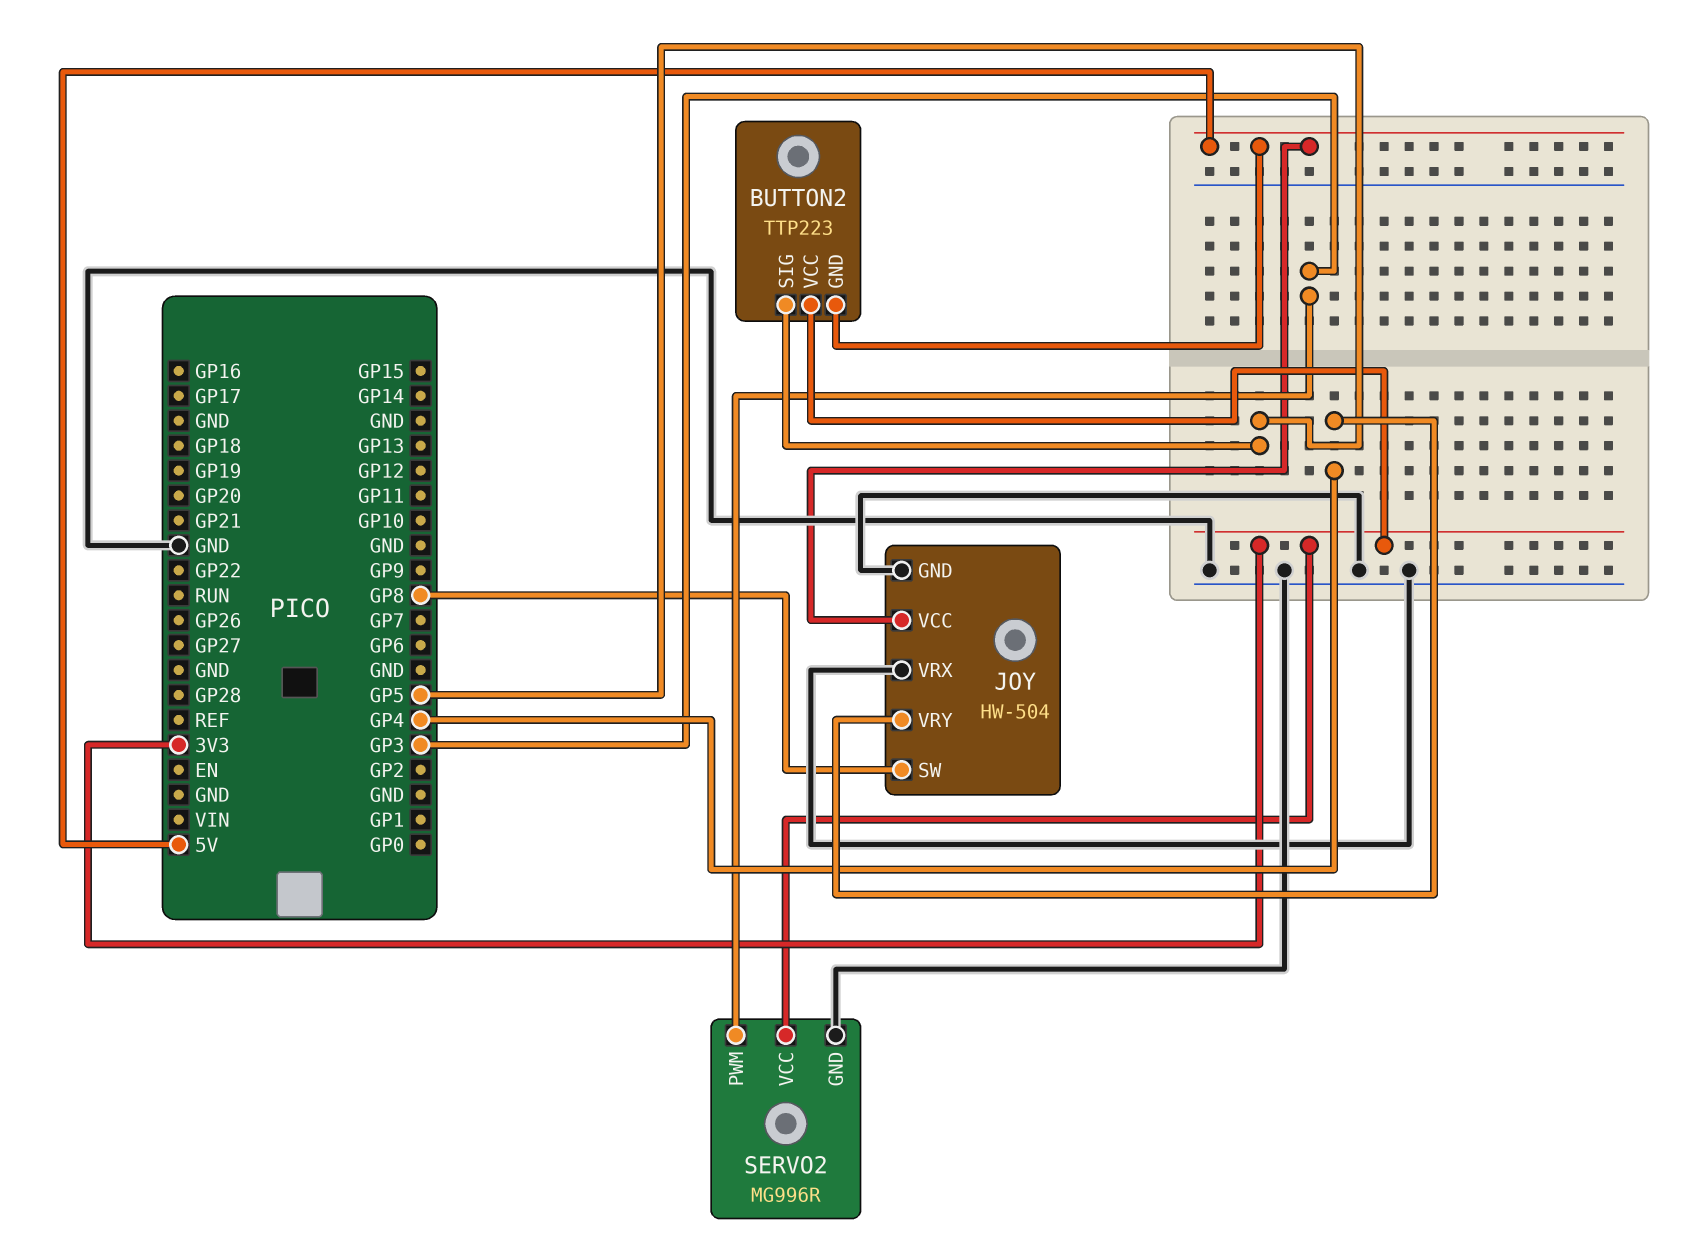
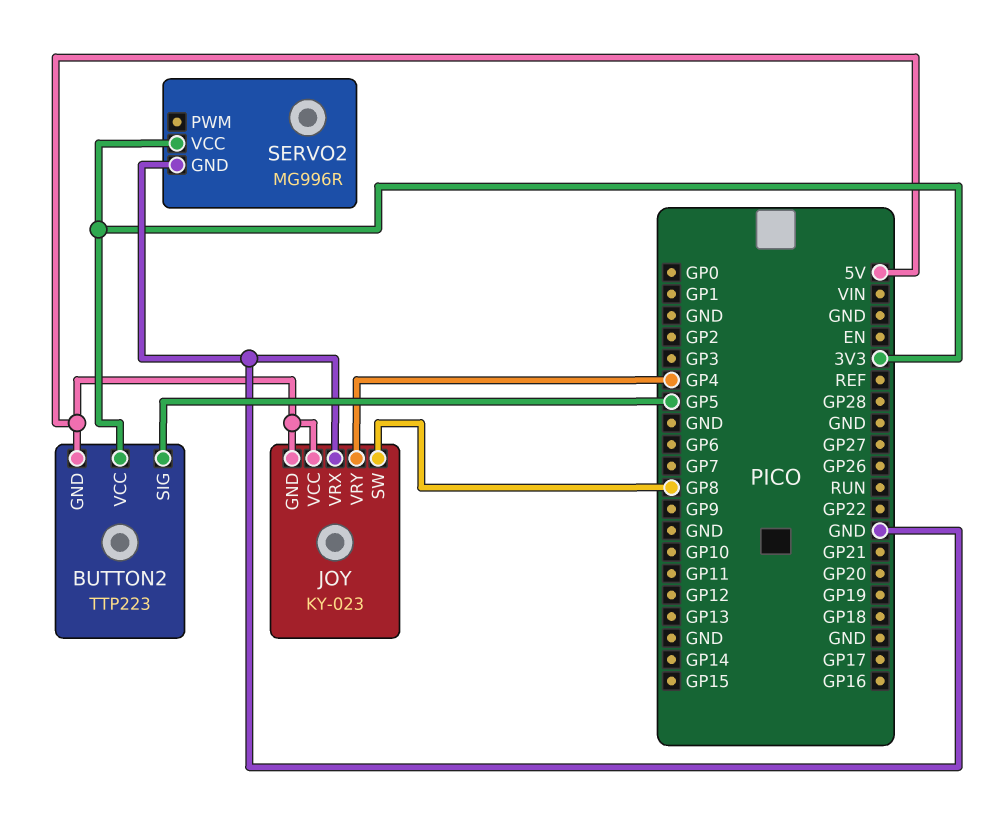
JOY: HW-504 -> KY-023
JOY pin GND: GND -> 5V
SERVO2 pin PWM: GP3 -> none

